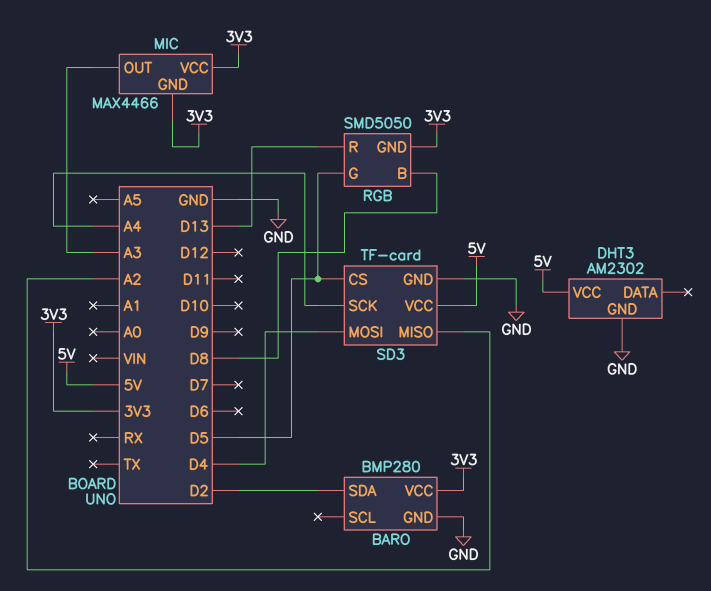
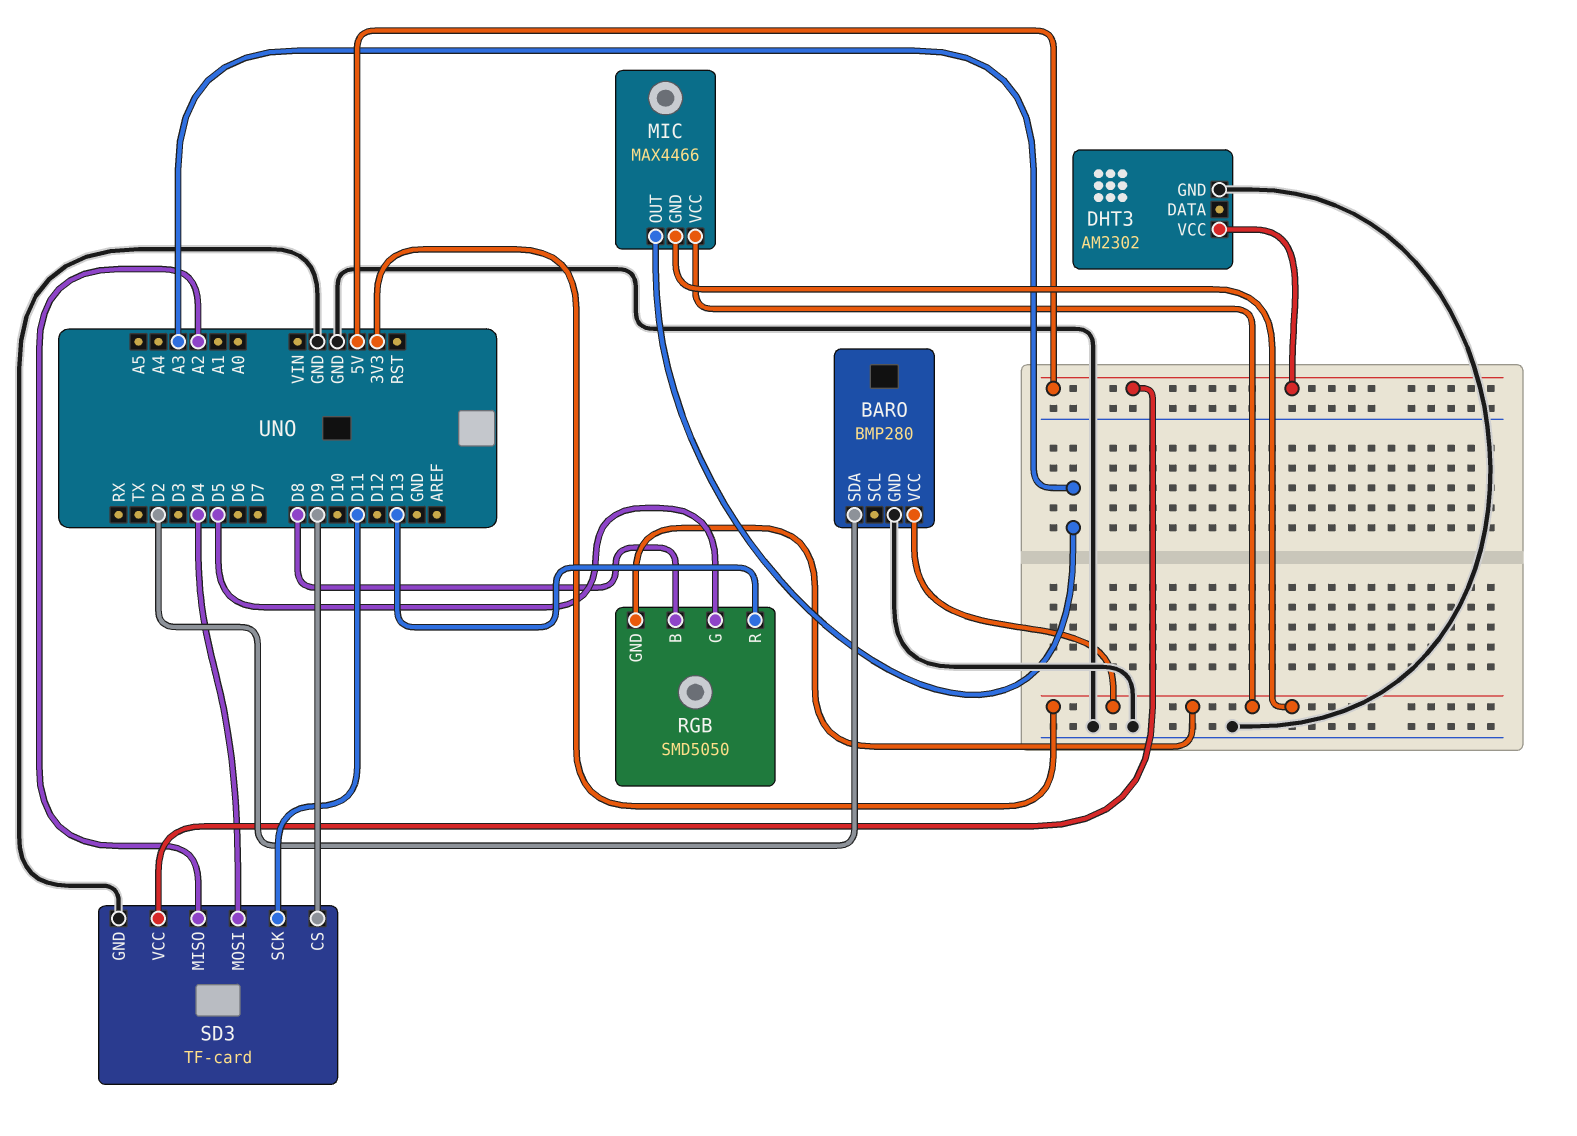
SD3 pin CS: D5 -> D9
SD3 pin SCK: A4 -> D11

